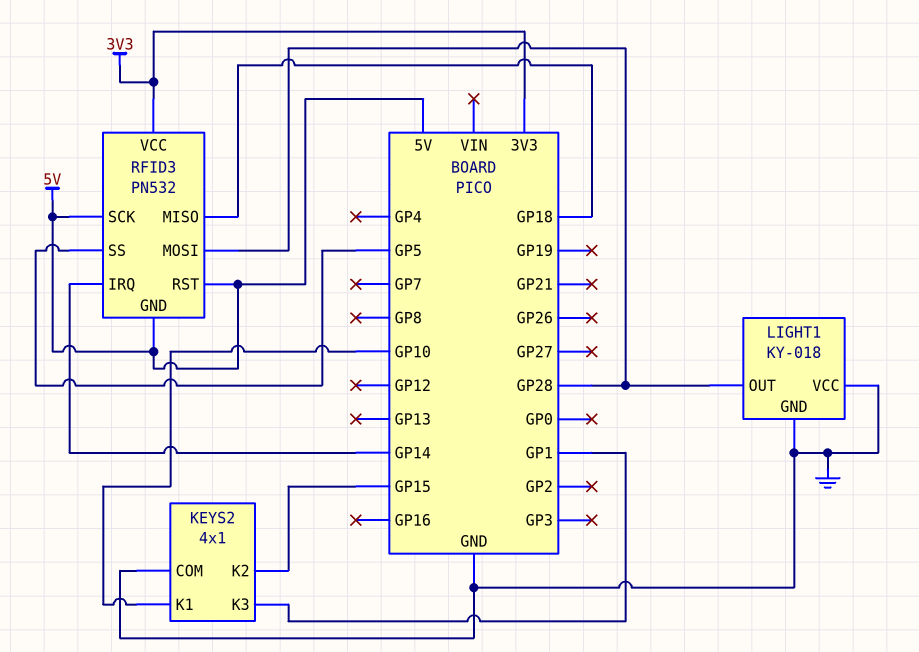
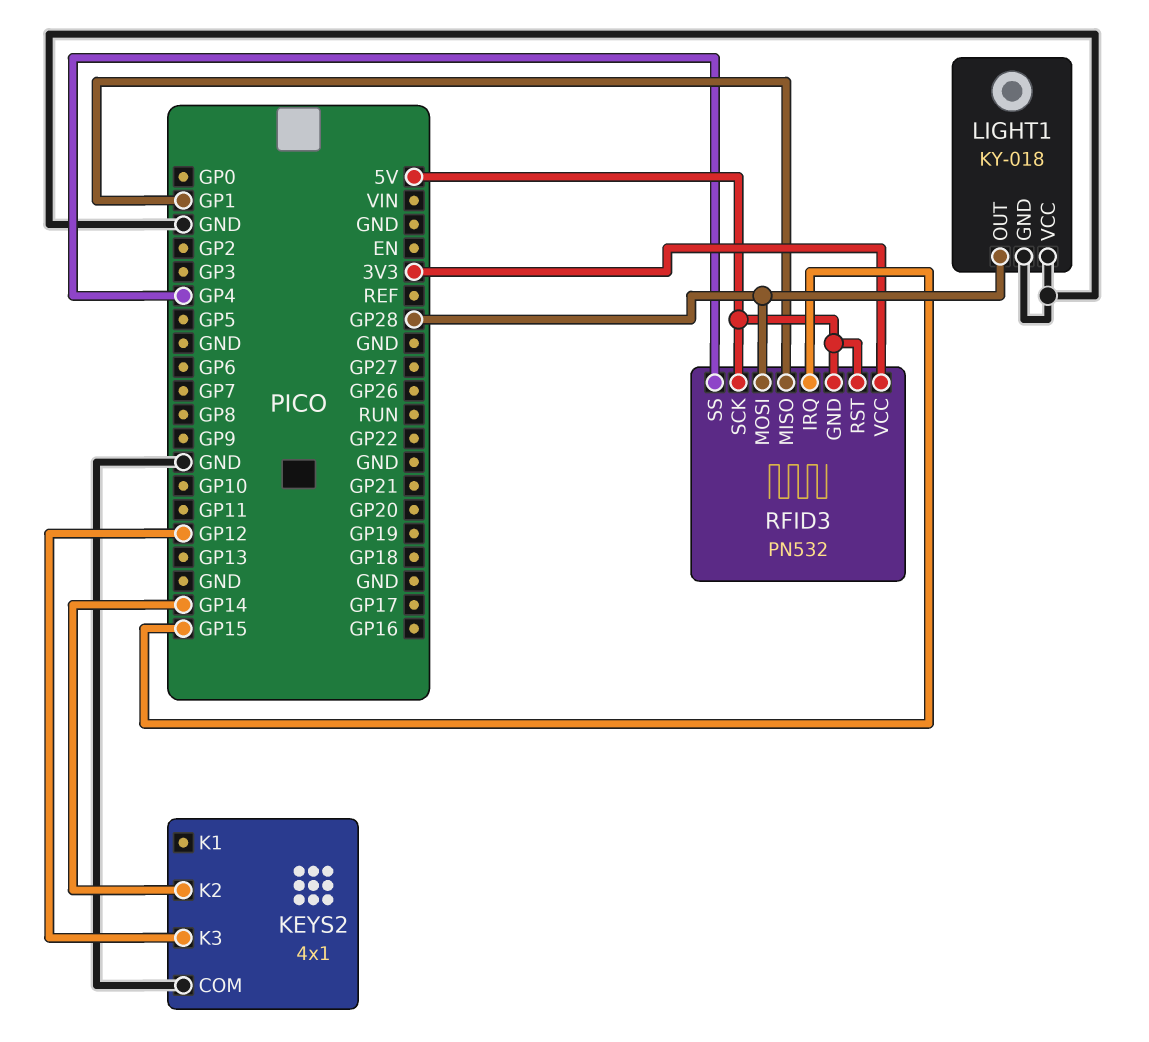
KEYS2 pin K1: GP10 -> none
KEYS2 pin K2: GP15 -> GP14
KEYS2 pin K3: GP1 -> GP12
RFID3 pin IRQ: GP14 -> GP15
RFID3 pin MISO: GP18 -> GP1
RFID3 pin SS: GP5 -> GP4

